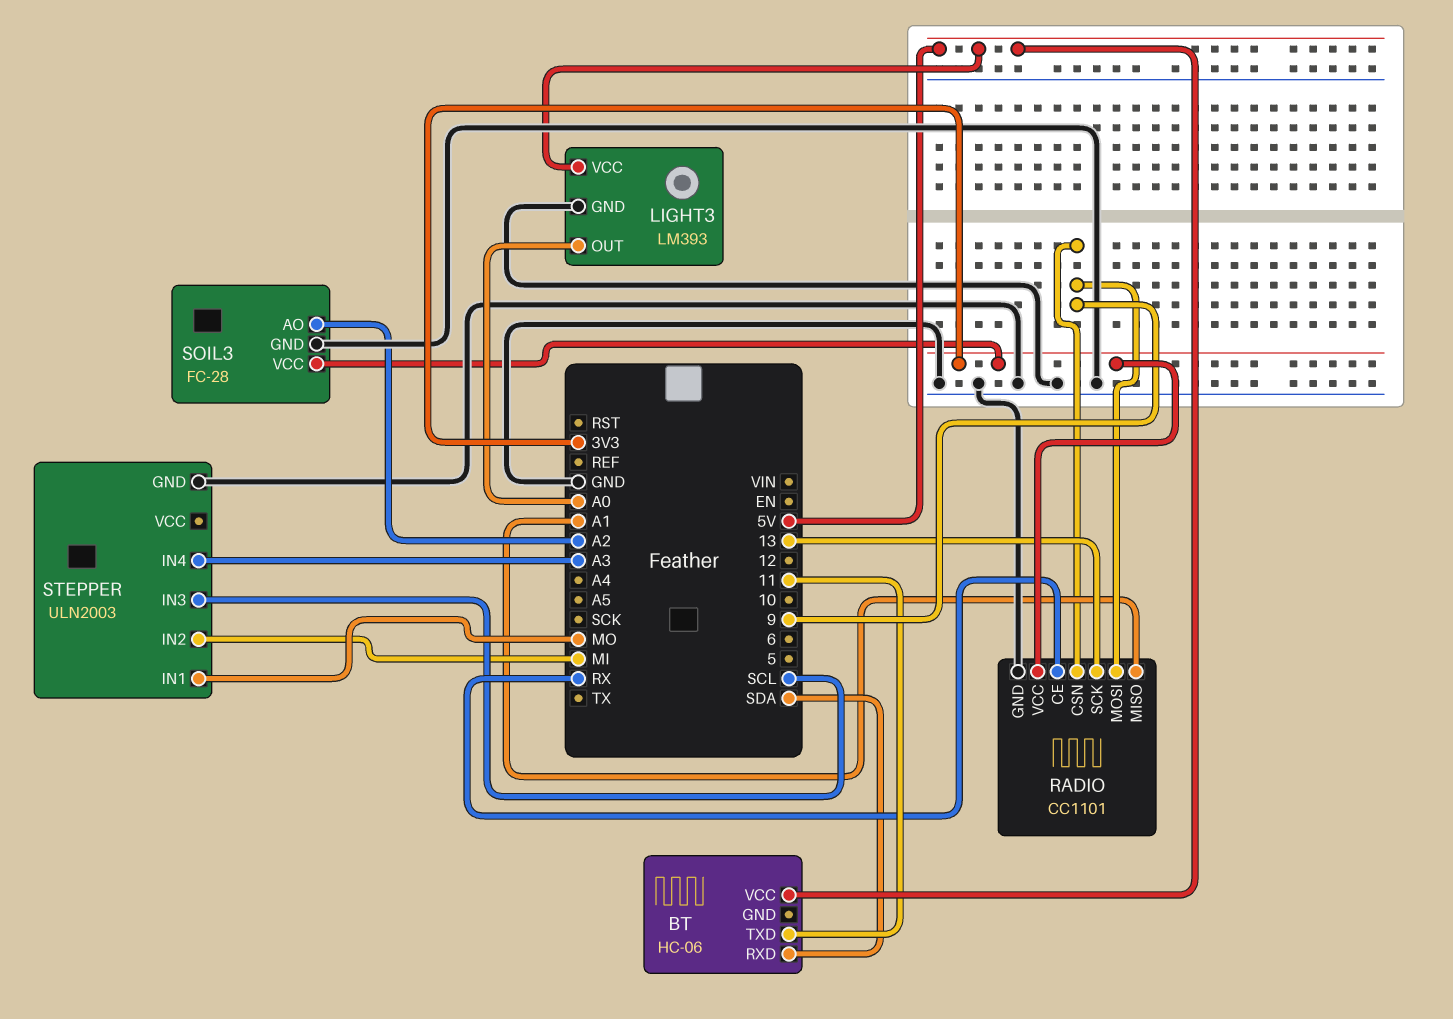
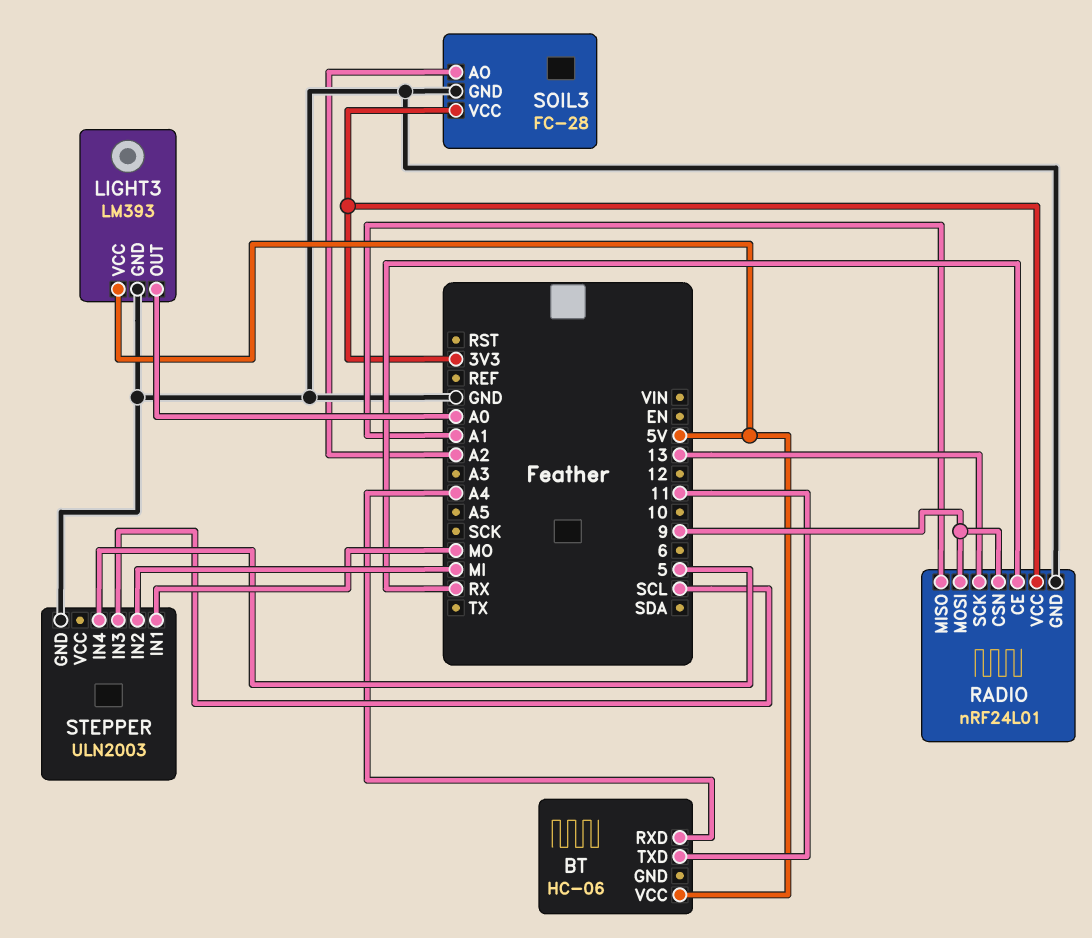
BT pin RXD: SDA -> A4
RADIO: CC1101 -> nRF24L01
STEPPER pin IN4: A3 -> 5

